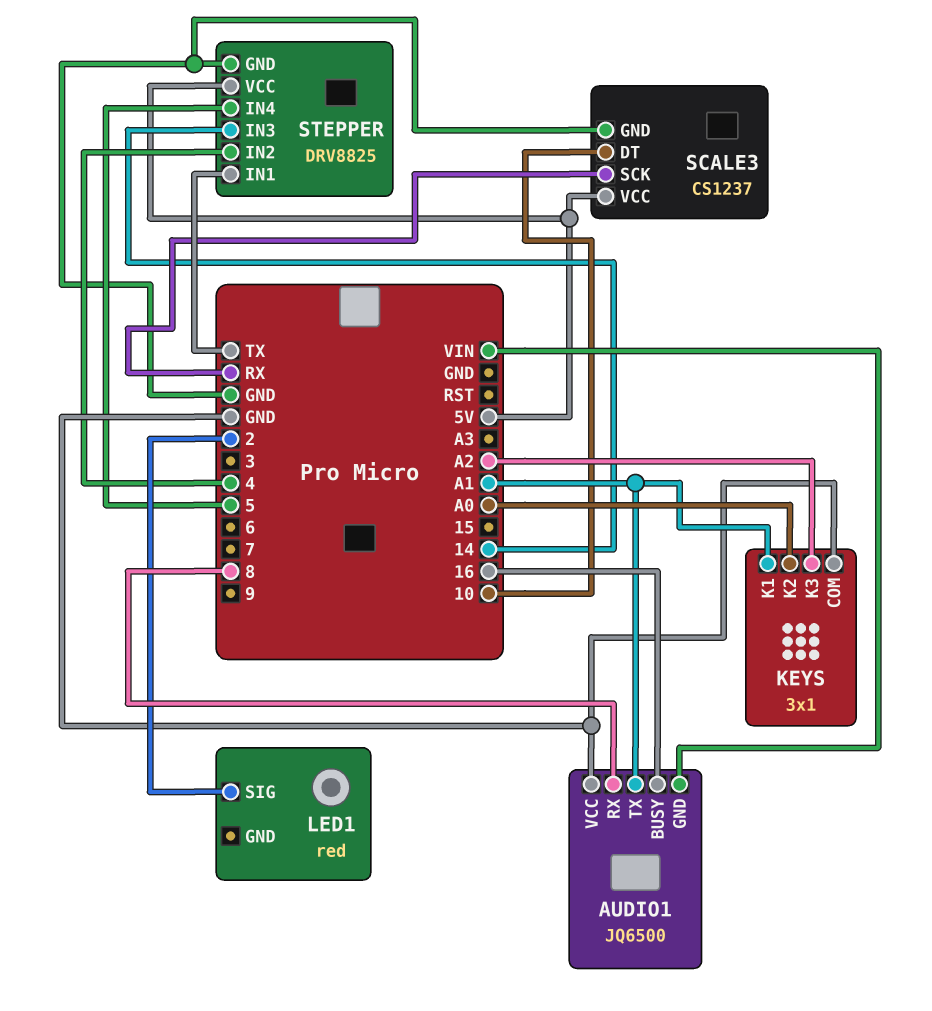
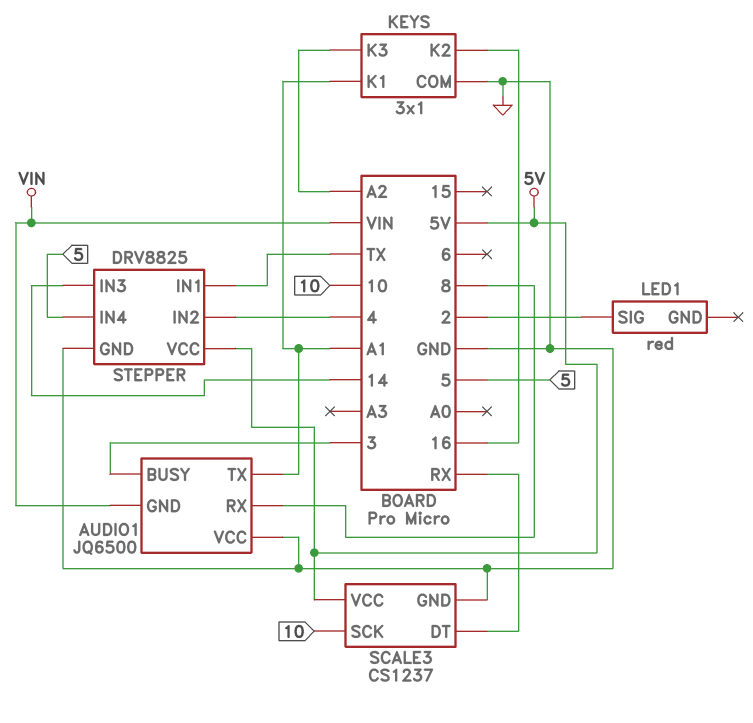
AUDIO1 pin BUSY: 16 -> 3
KEYS pin K2: A0 -> 16
SCALE3 pin DT: 10 -> RX
SCALE3 pin SCK: RX -> 10

